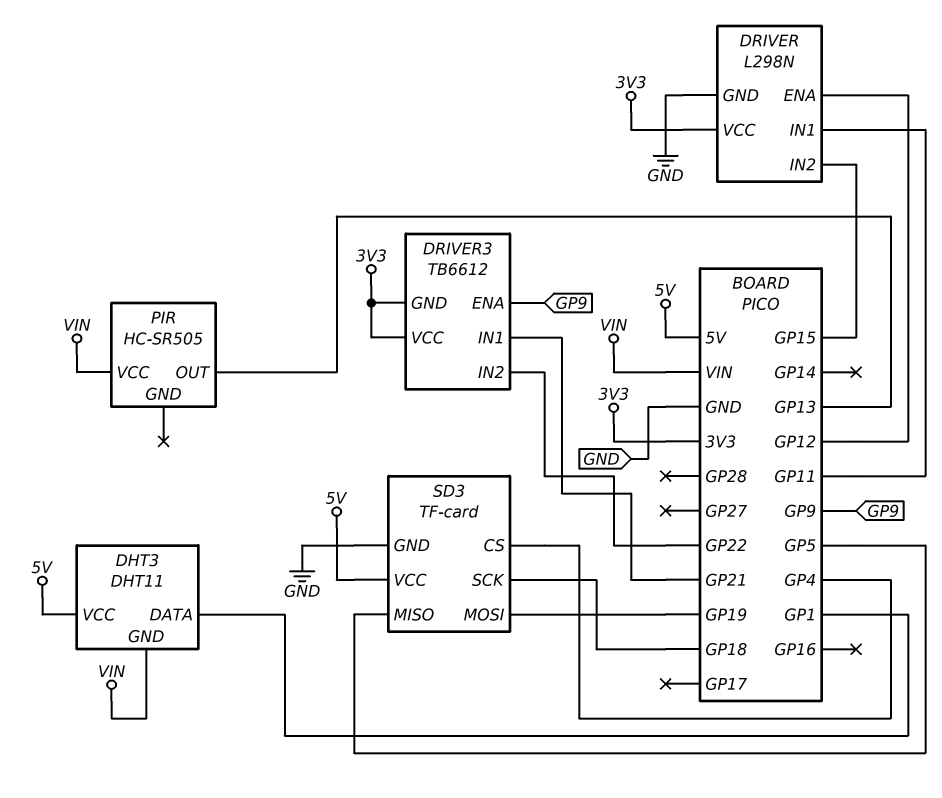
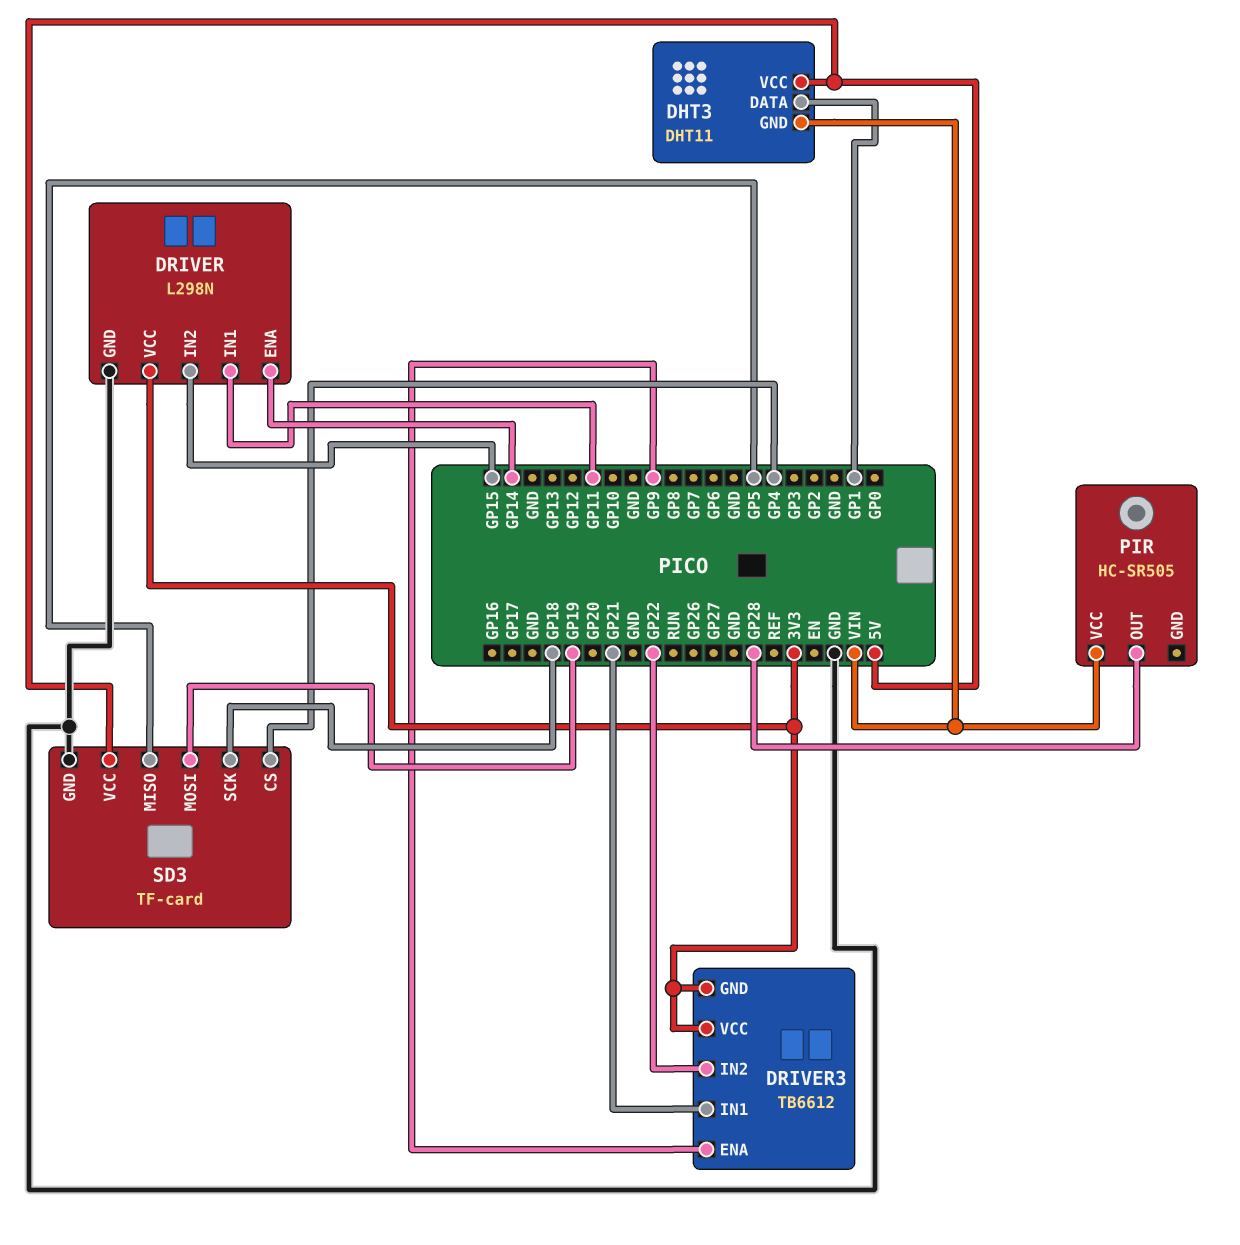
DRIVER pin ENA: GP12 -> GP14
PIR pin OUT: GP13 -> GP28

